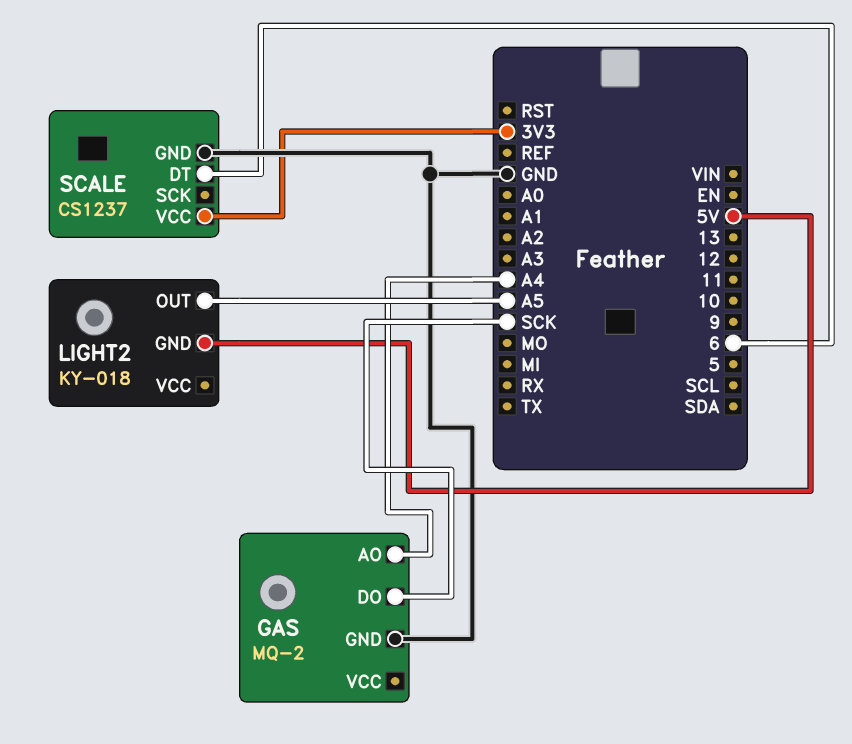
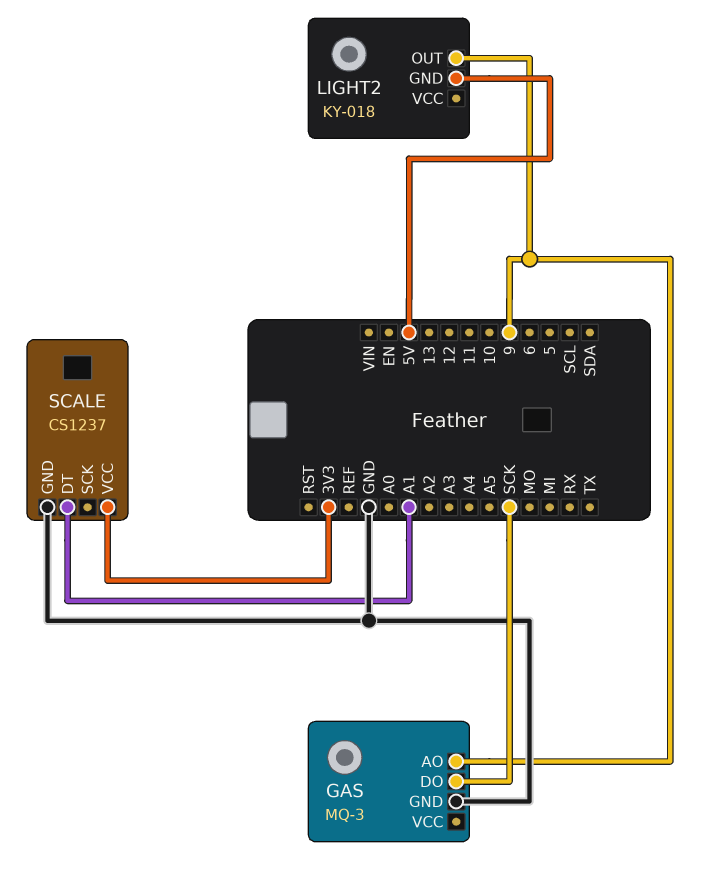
GAS: MQ-2 -> MQ-3
GAS pin AO: A4 -> 9
LIGHT2 pin OUT: A5 -> 9
SCALE pin DT: 6 -> A1

